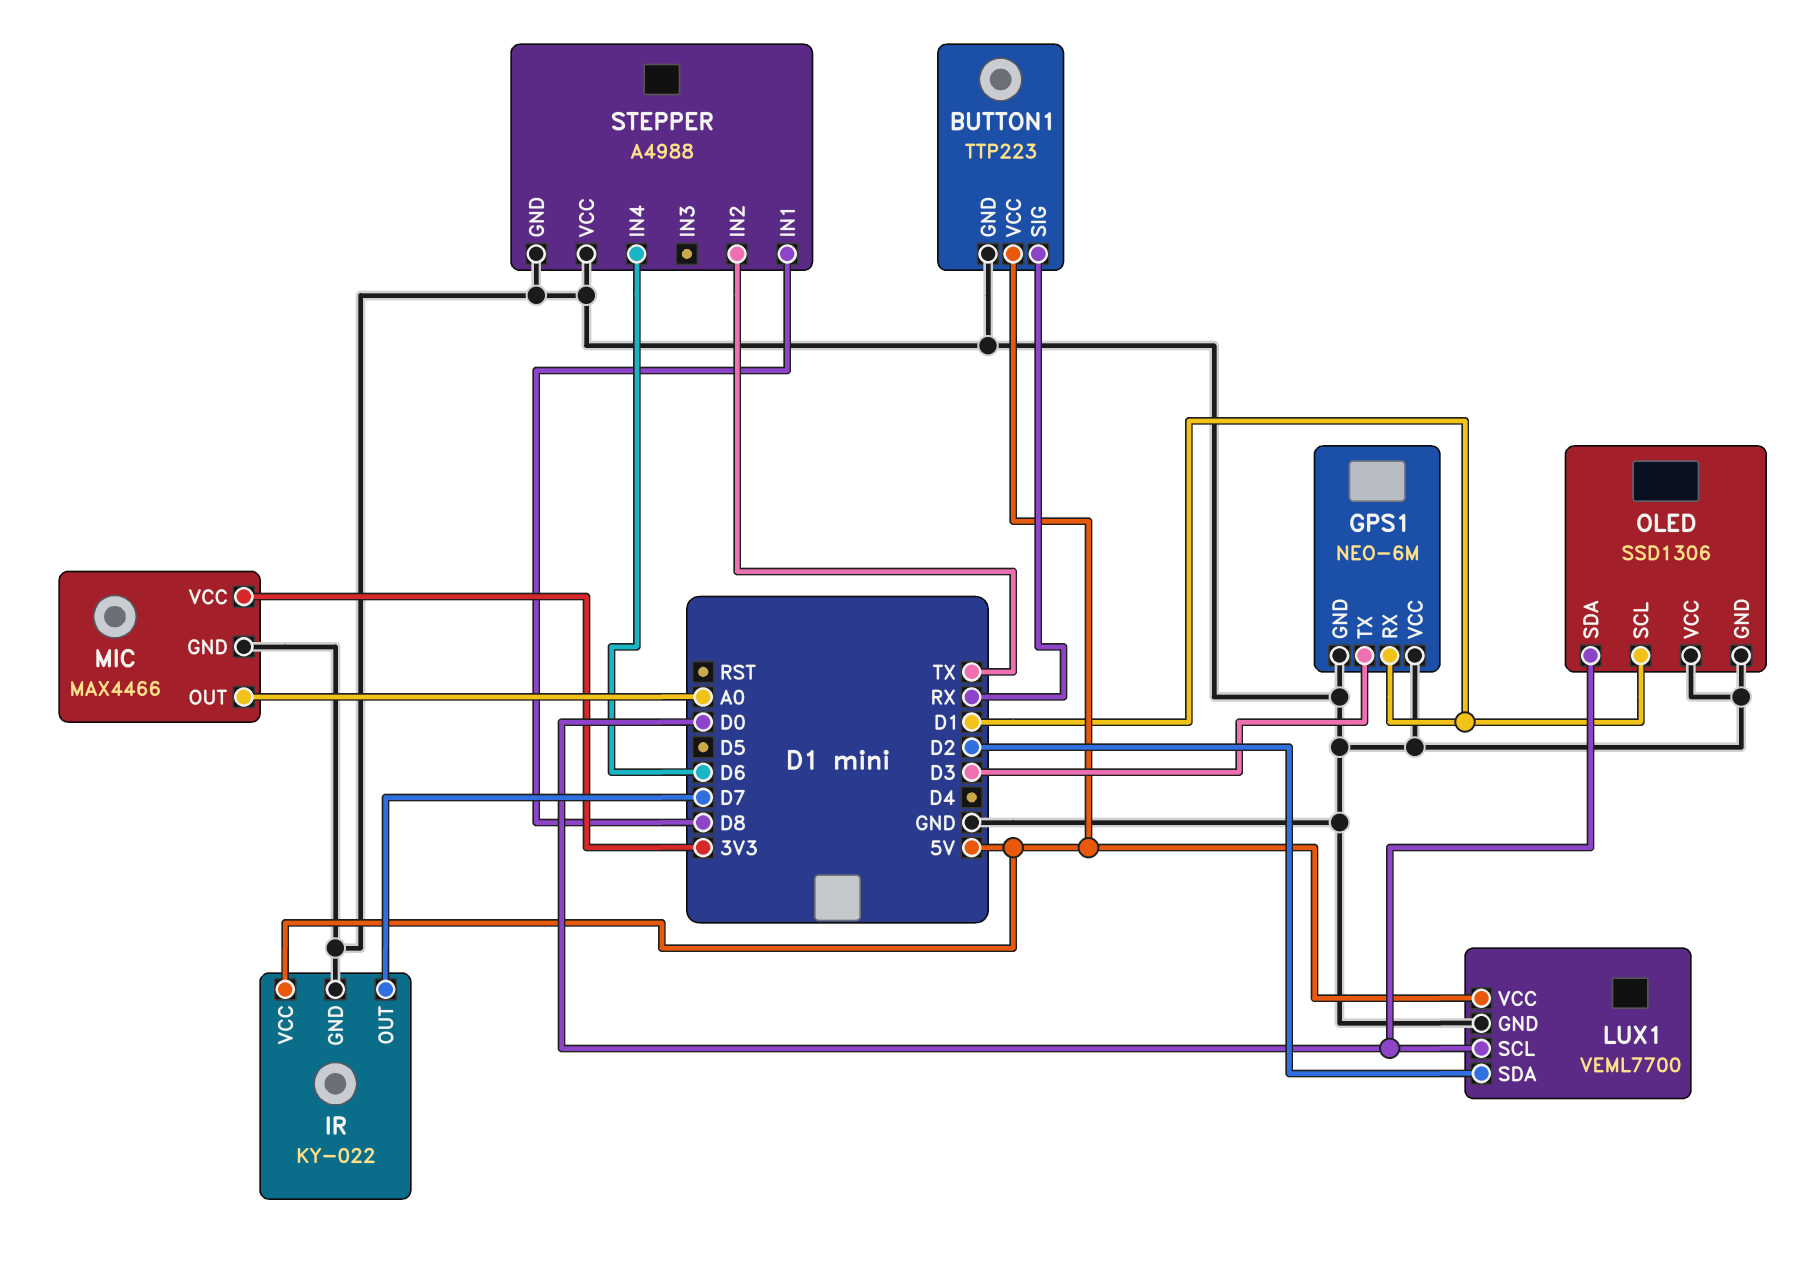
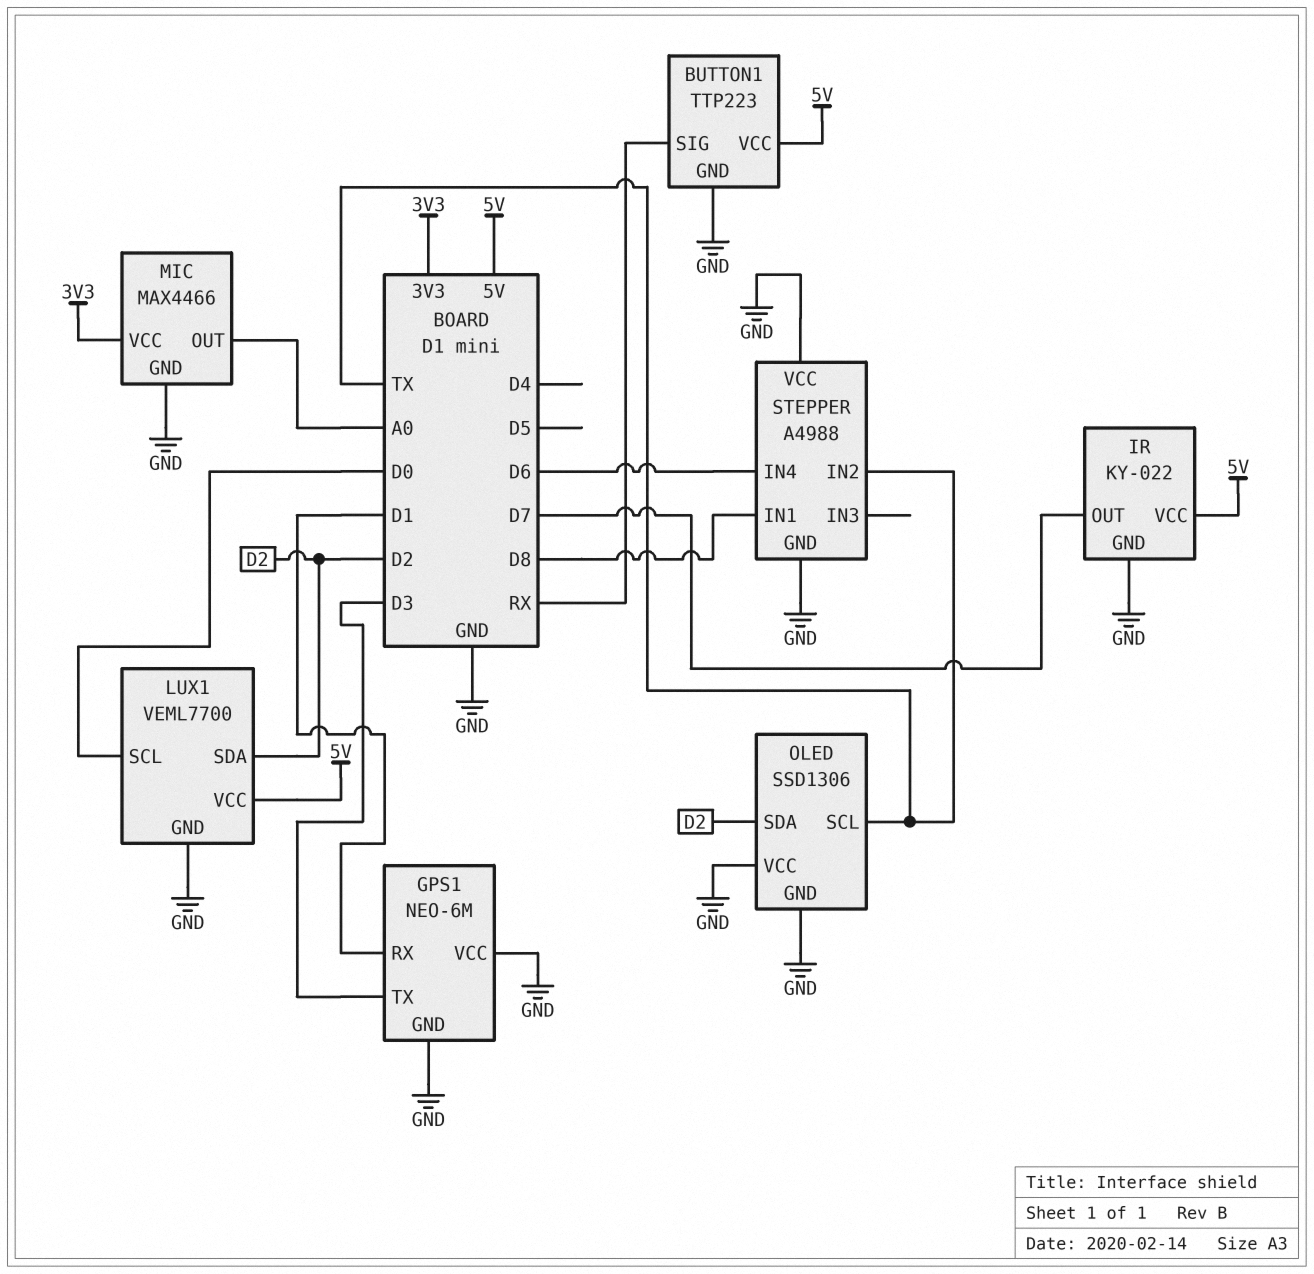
OLED pin SCL: D1 -> TX
OLED pin SDA: D0 -> D2

